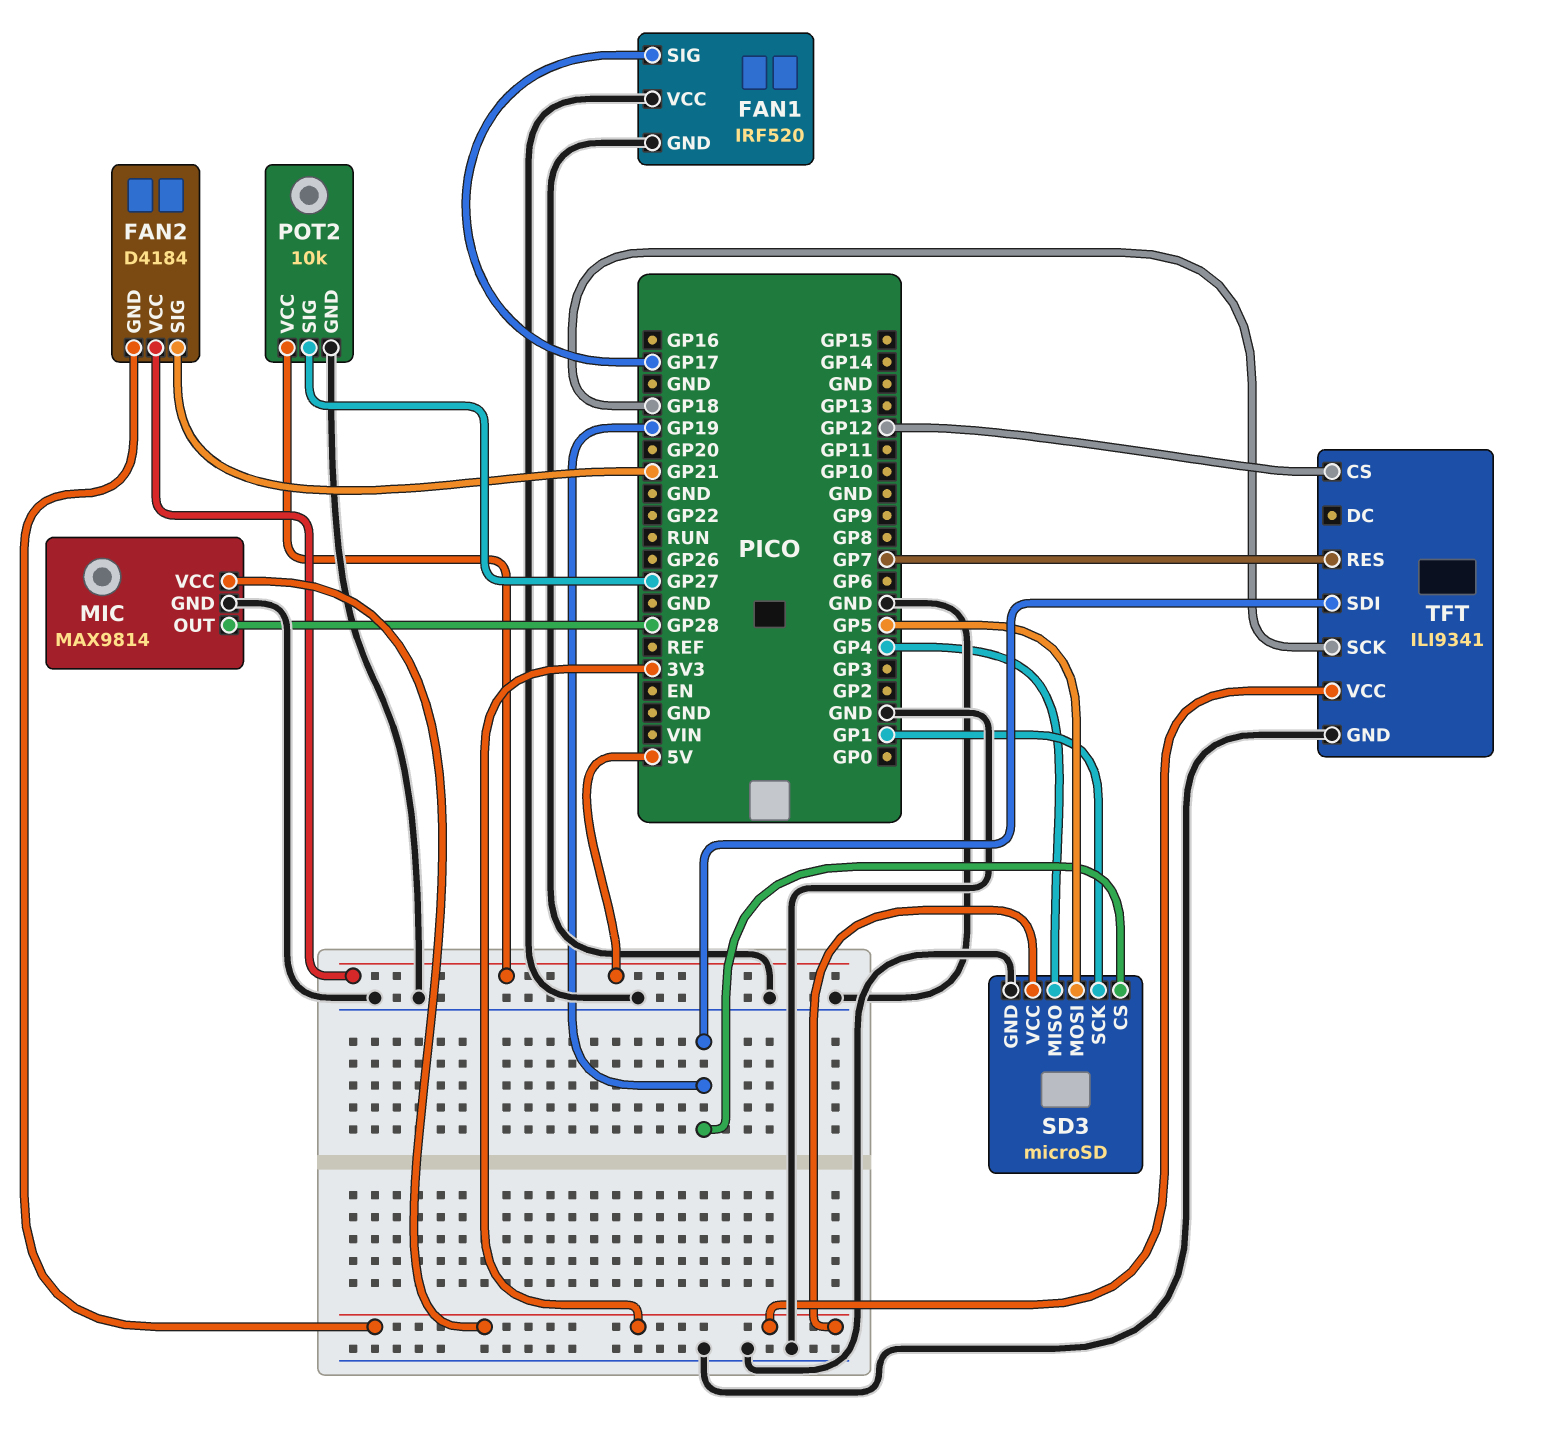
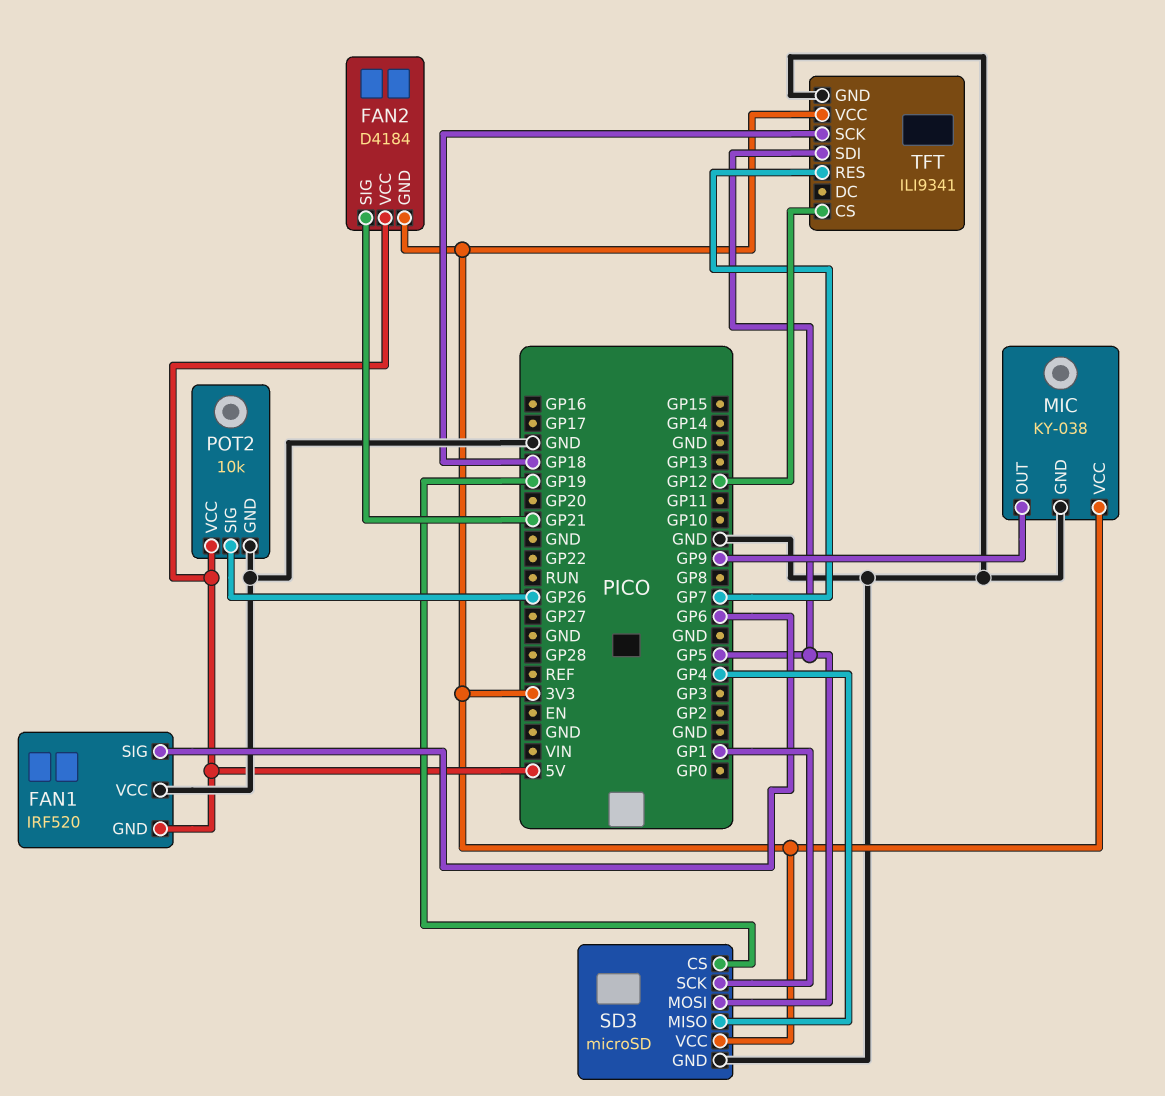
FAN1 pin GND: GND -> 5V
FAN1 pin SIG: GP17 -> GP6
MIC: MAX9814 -> KY-038
MIC pin OUT: GP28 -> GP9
POT2 pin SIG: GP27 -> GP26
TFT pin SDI: GP19 -> GP5

